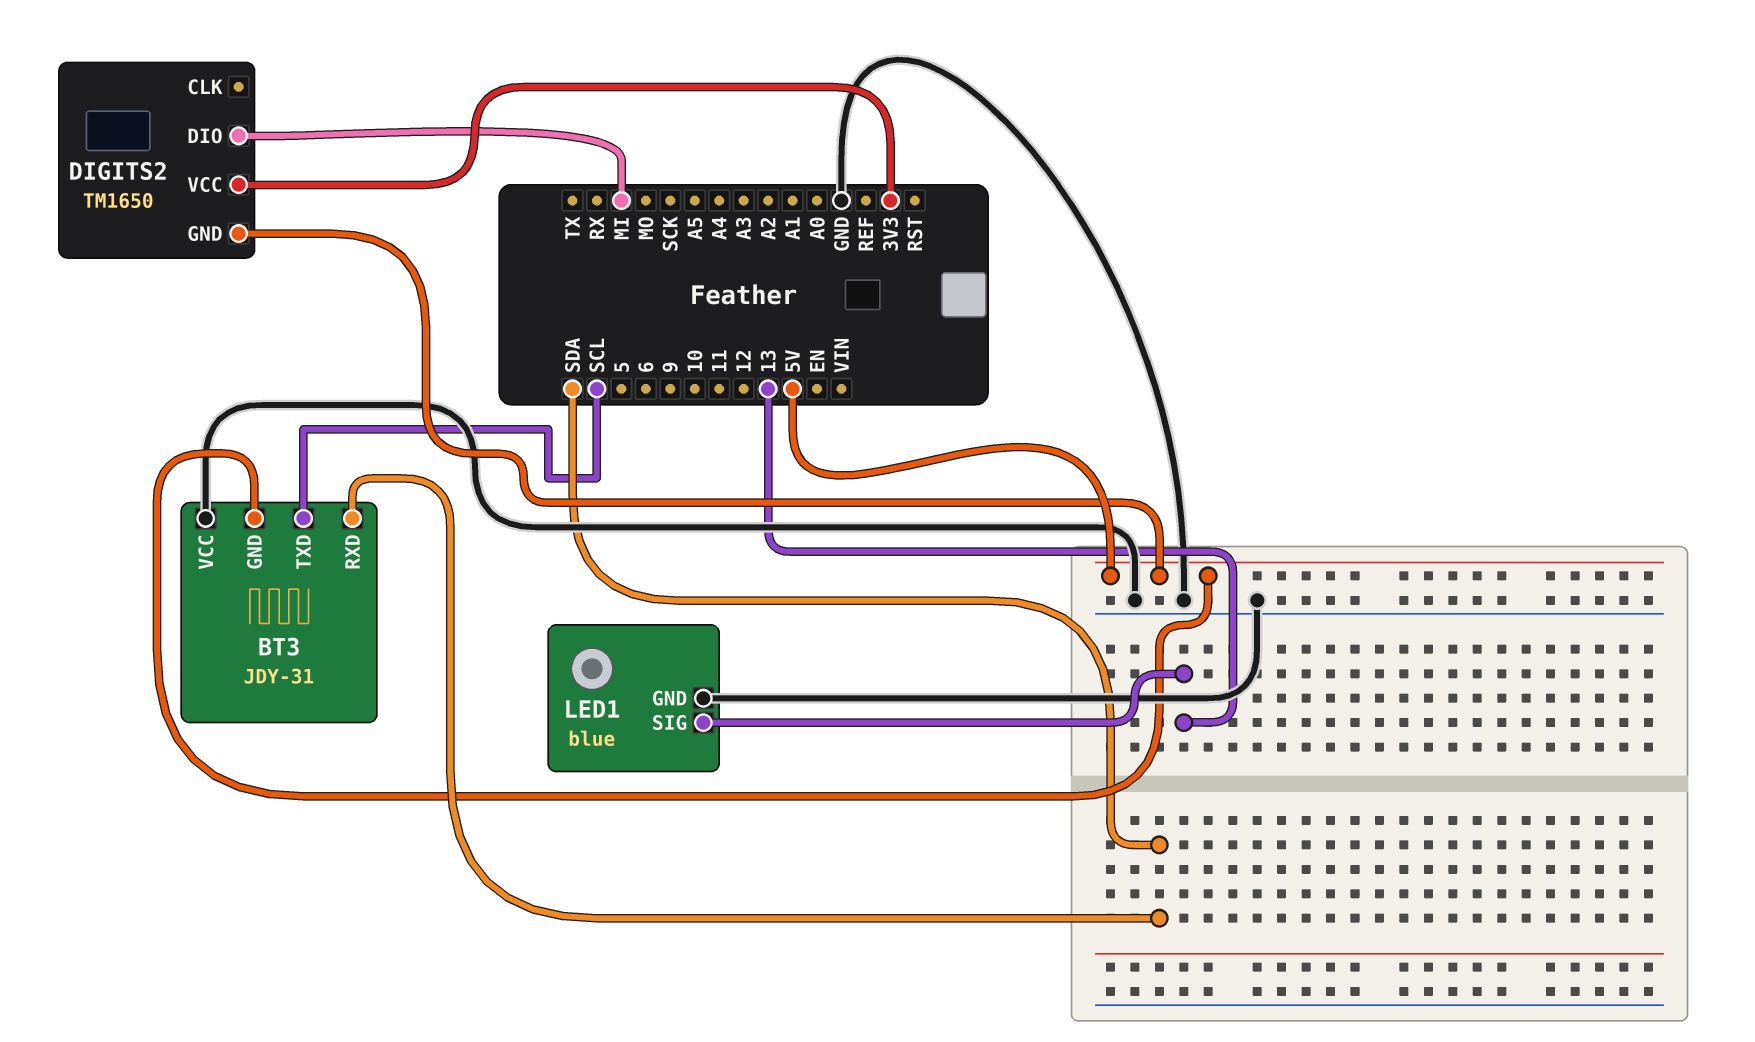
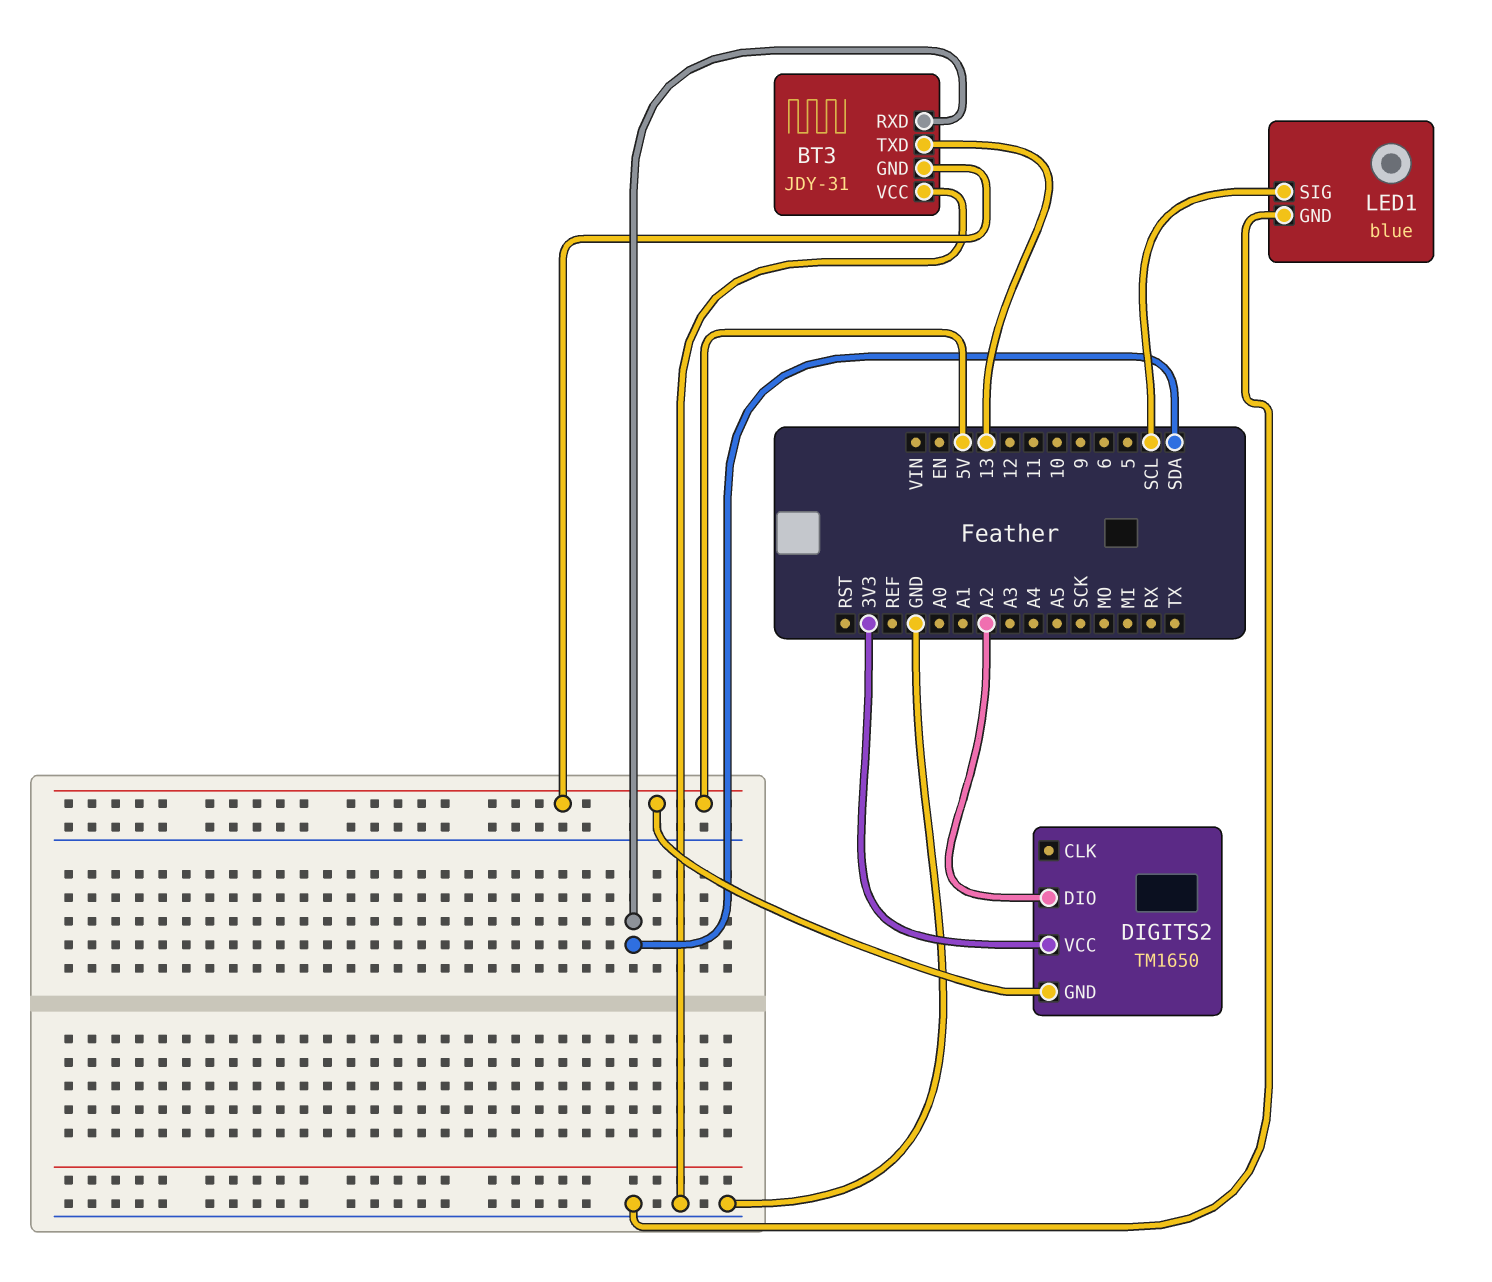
BT3 pin TXD: SCL -> 13
DIGITS2 pin DIO: MI -> A2
LED1 pin SIG: 13 -> SCL

